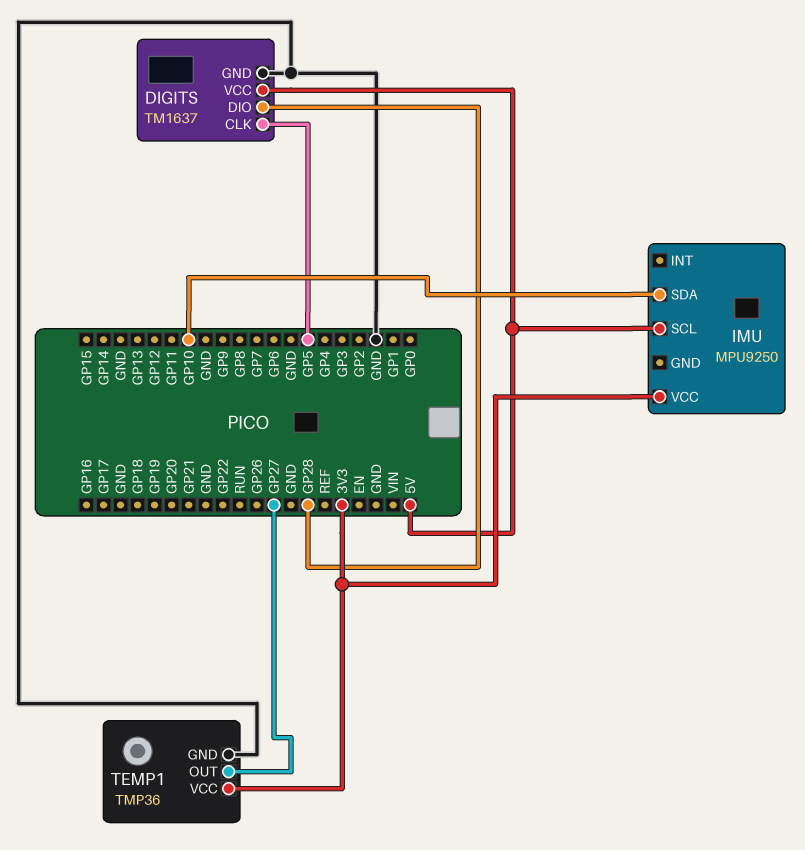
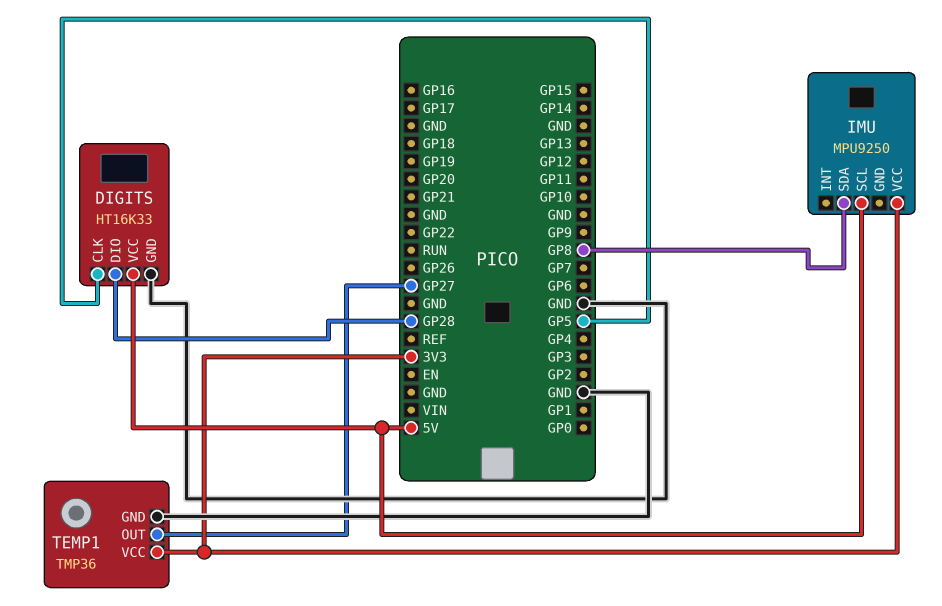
DIGITS: TM1637 -> HT16K33
IMU pin SDA: GP10 -> GP8

